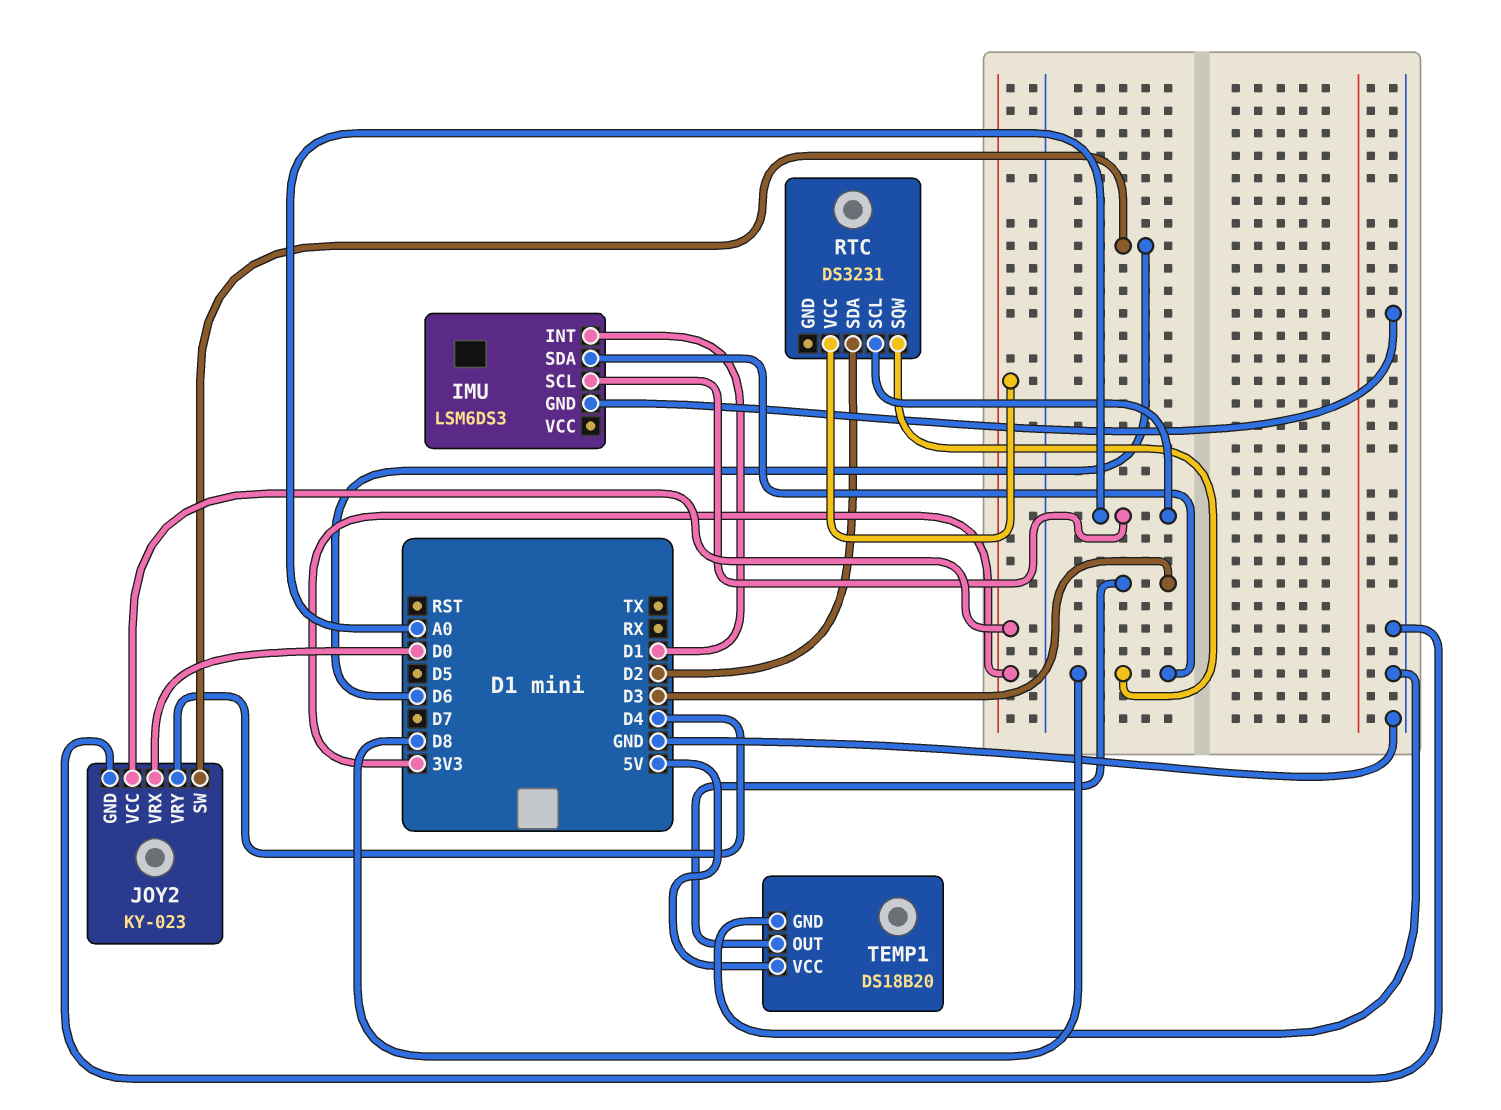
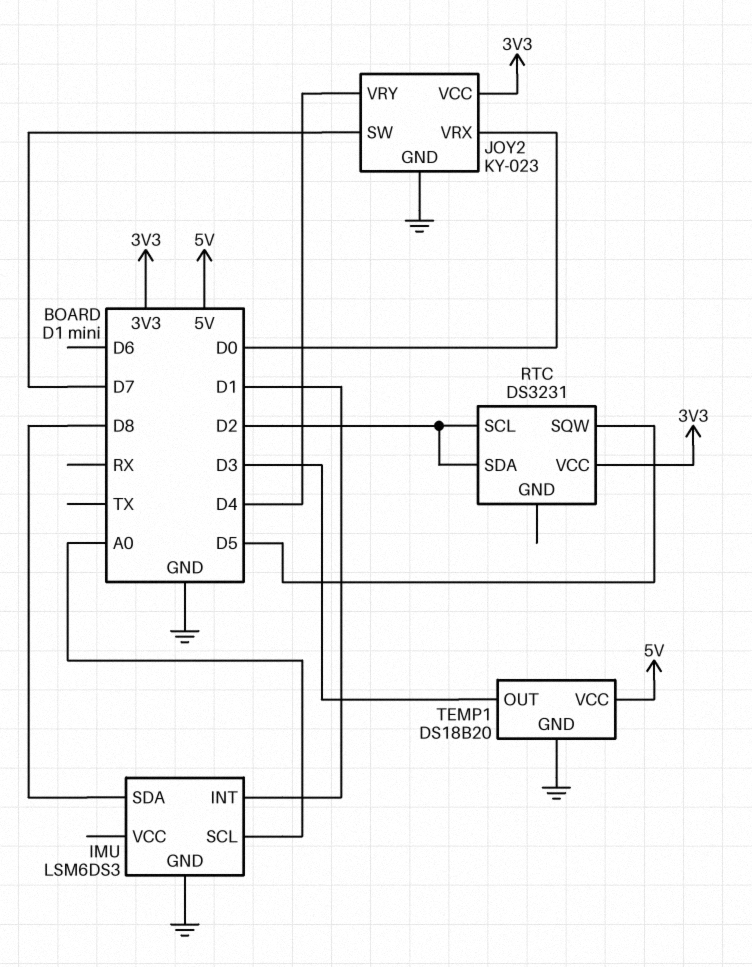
JOY2 pin SW: D6 -> D7
RTC pin SCL: A0 -> D2
RTC pin SQW: D8 -> D5

